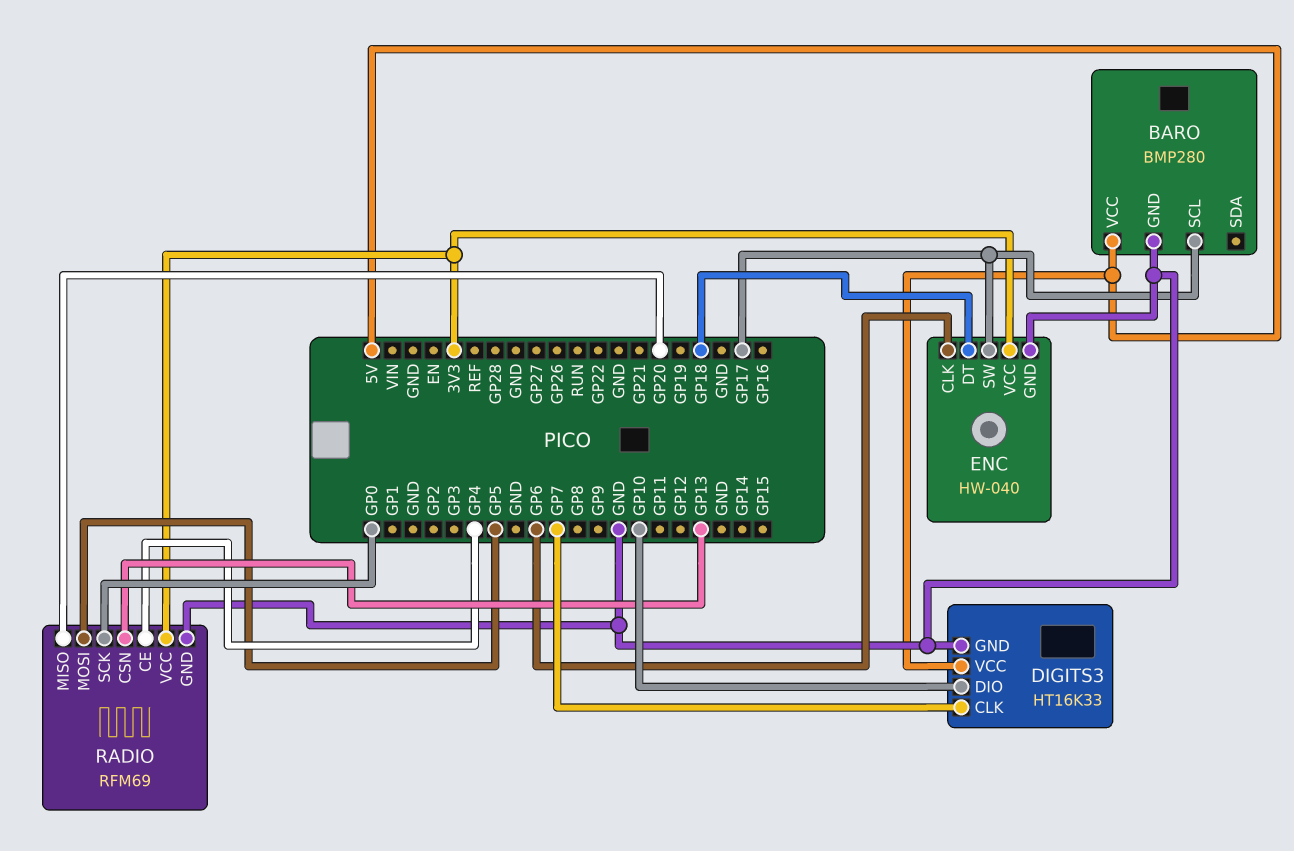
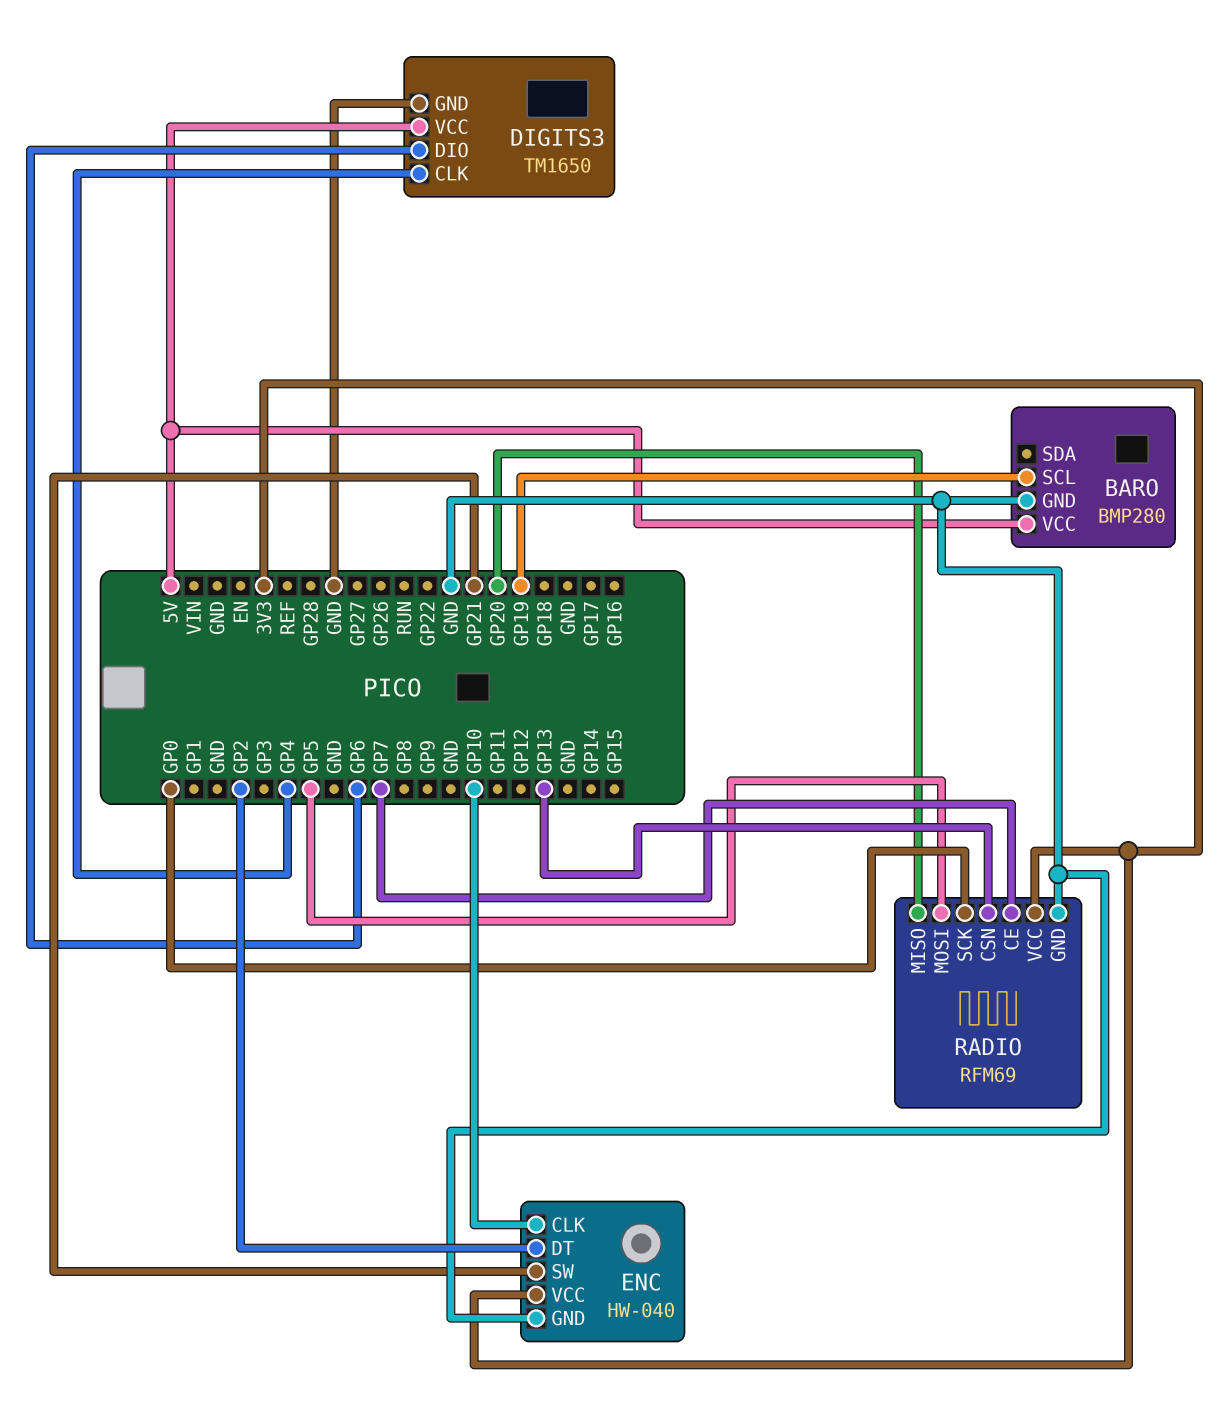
BARO pin SCL: GP17 -> GP19
DIGITS3: HT16K33 -> TM1650
DIGITS3 pin CLK: GP7 -> GP4
DIGITS3 pin DIO: GP10 -> GP6
ENC pin CLK: GP6 -> GP10
ENC pin DT: GP18 -> GP2
ENC pin SW: GP17 -> GP21
RADIO pin CE: GP4 -> GP7

